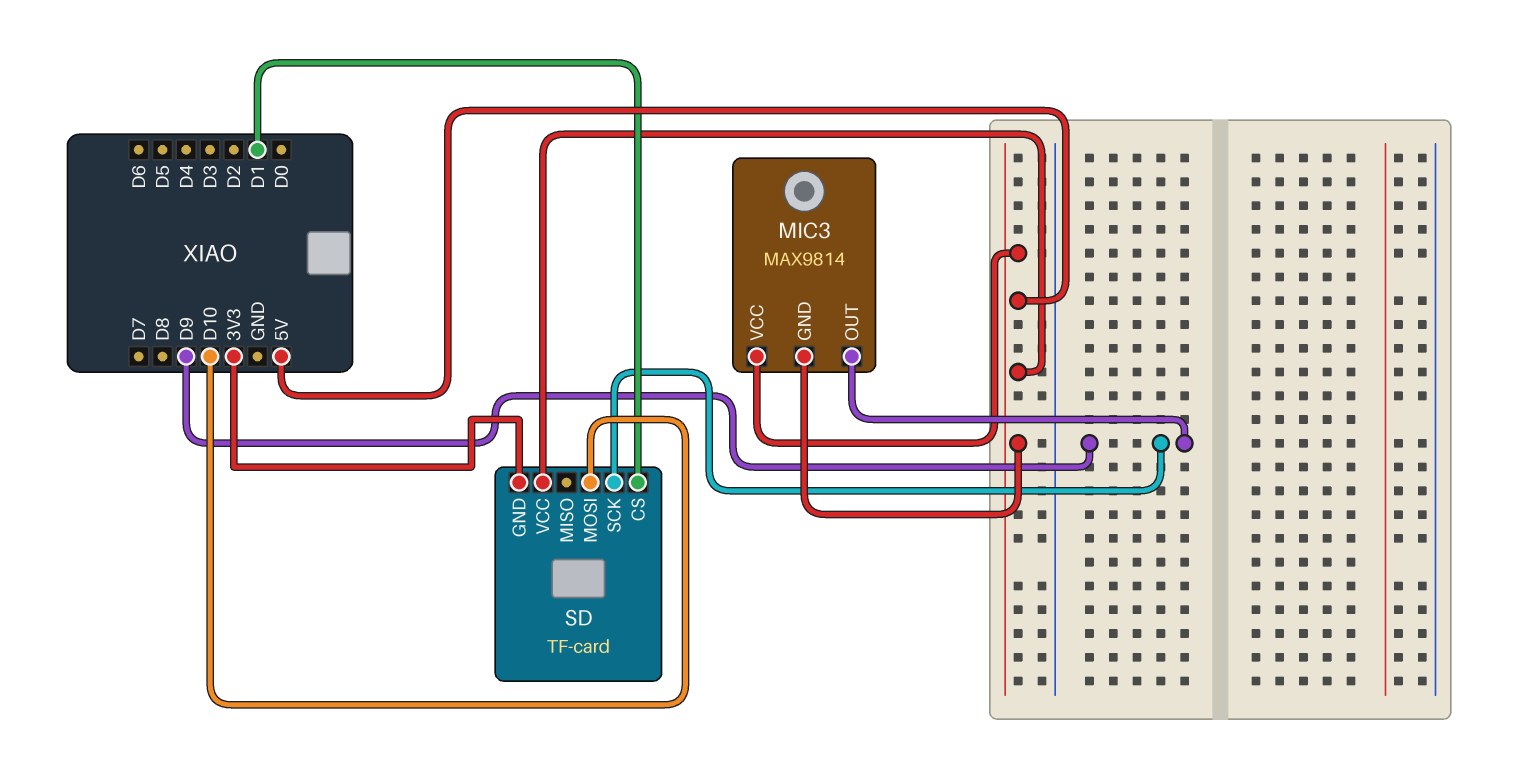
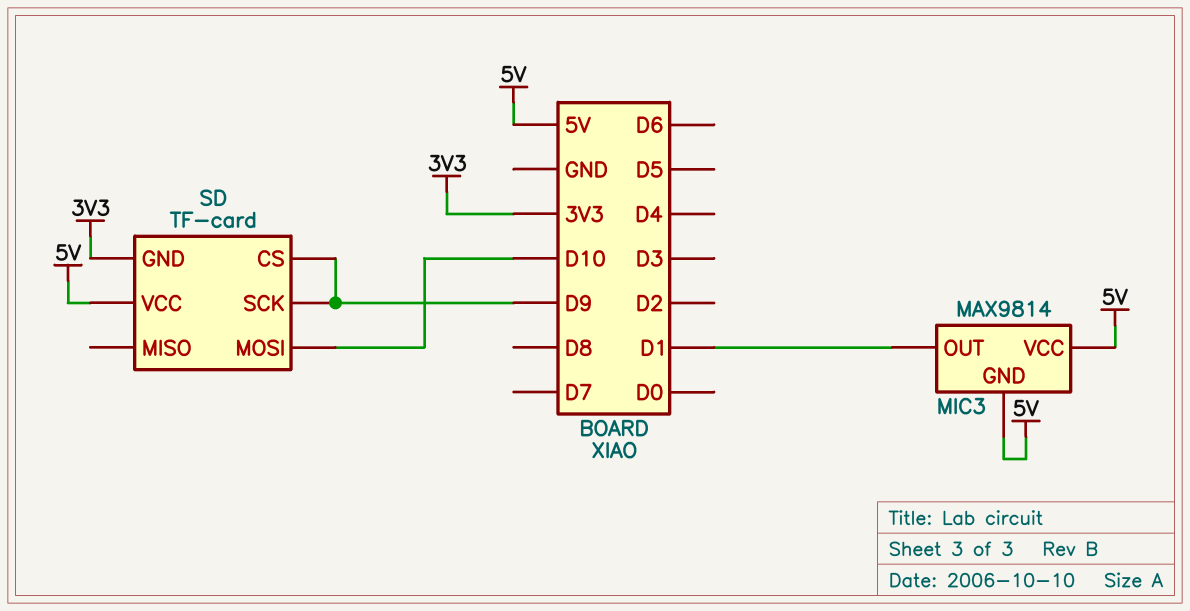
MIC3 pin OUT: D9 -> D1
SD pin CS: D1 -> D9

